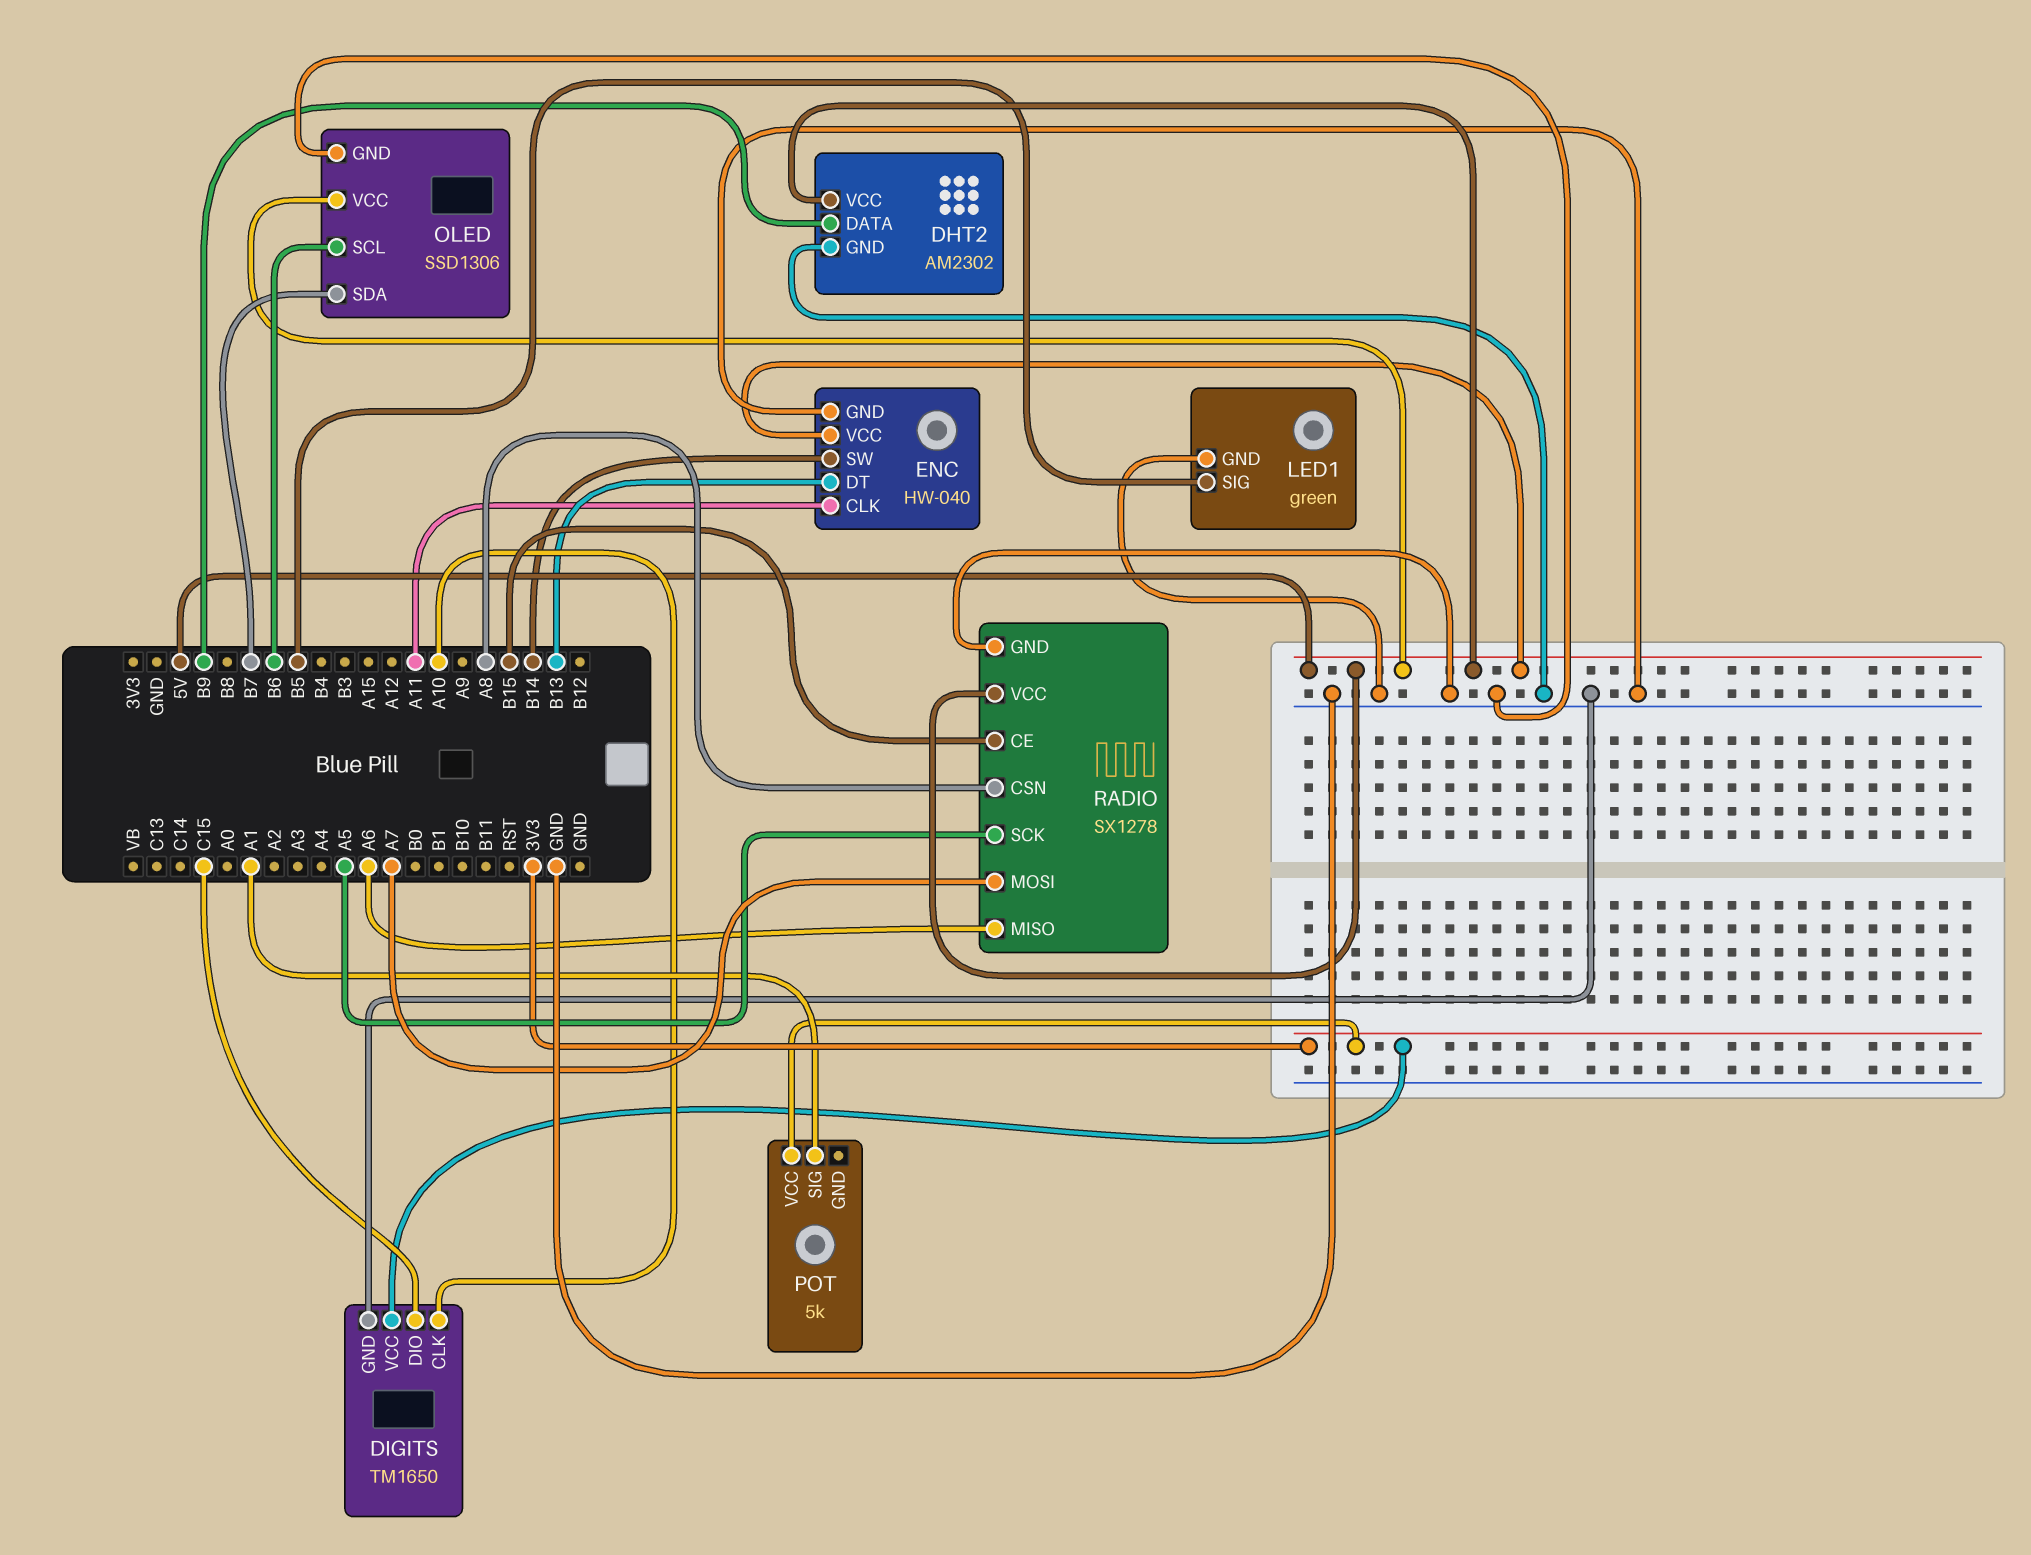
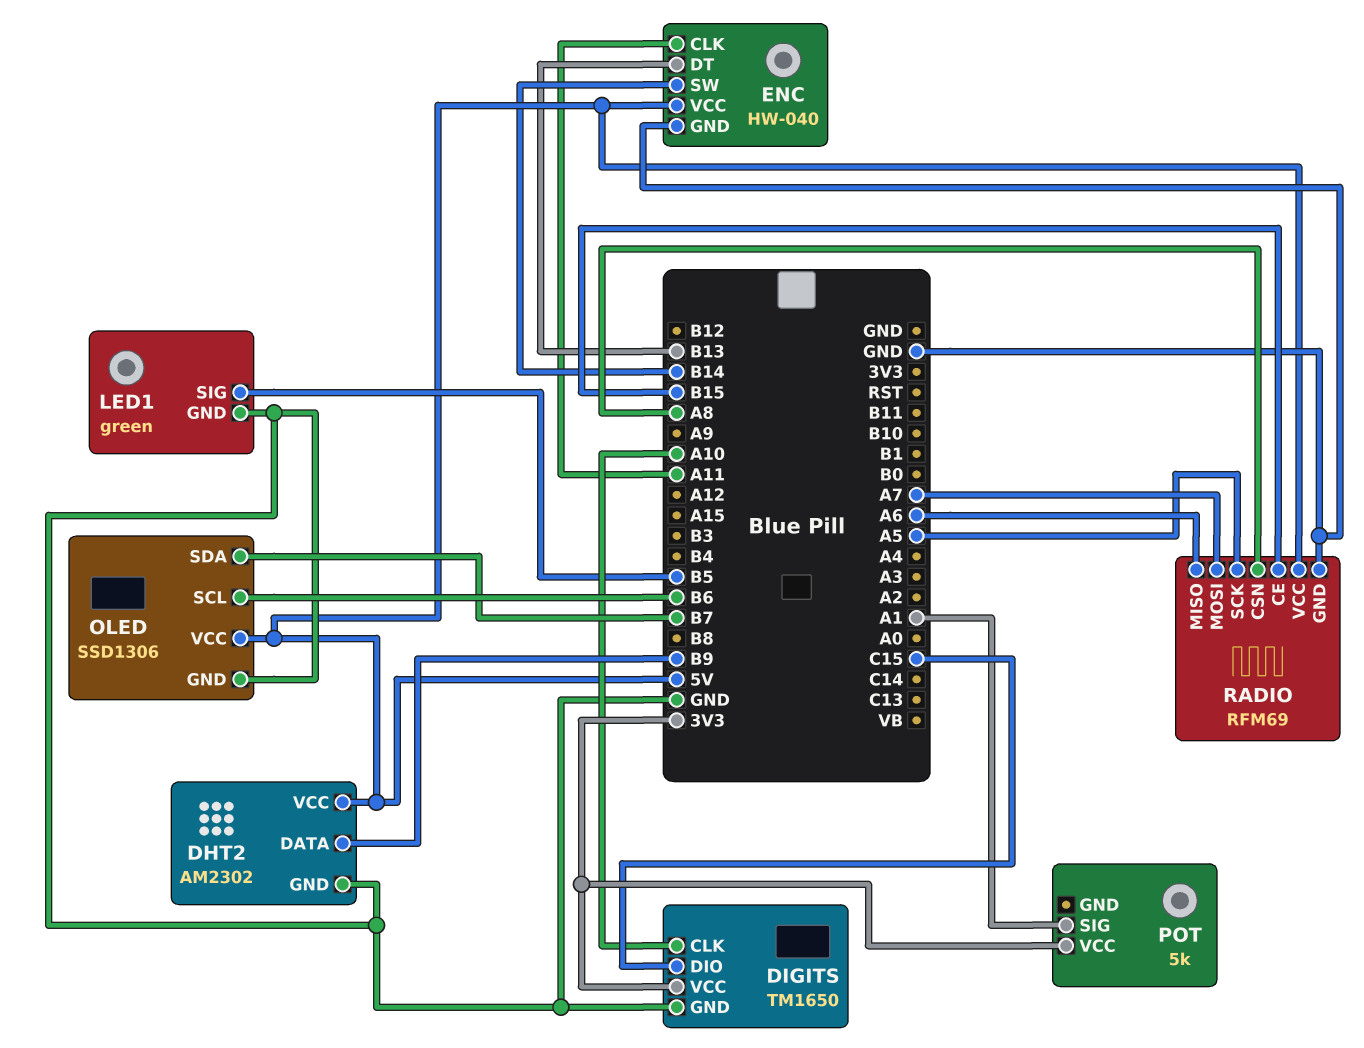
RADIO: SX1278 -> RFM69

